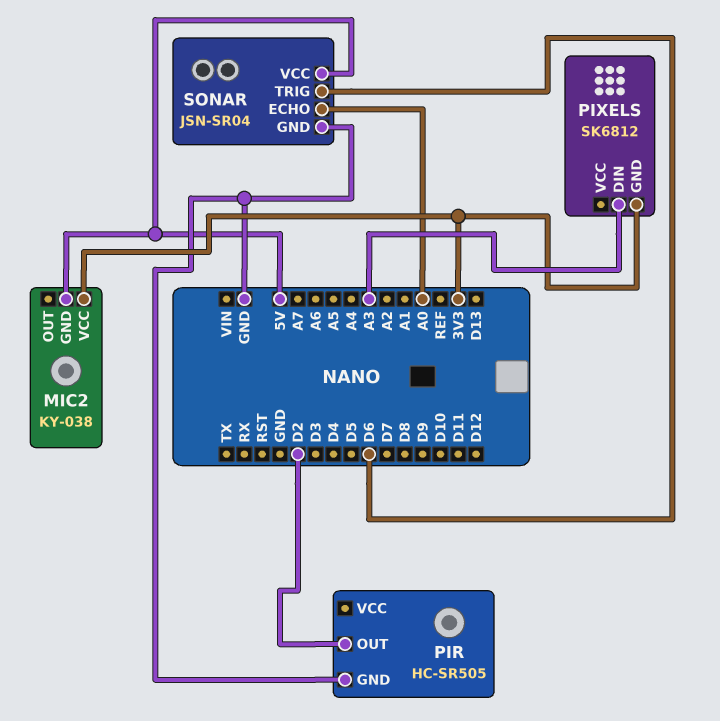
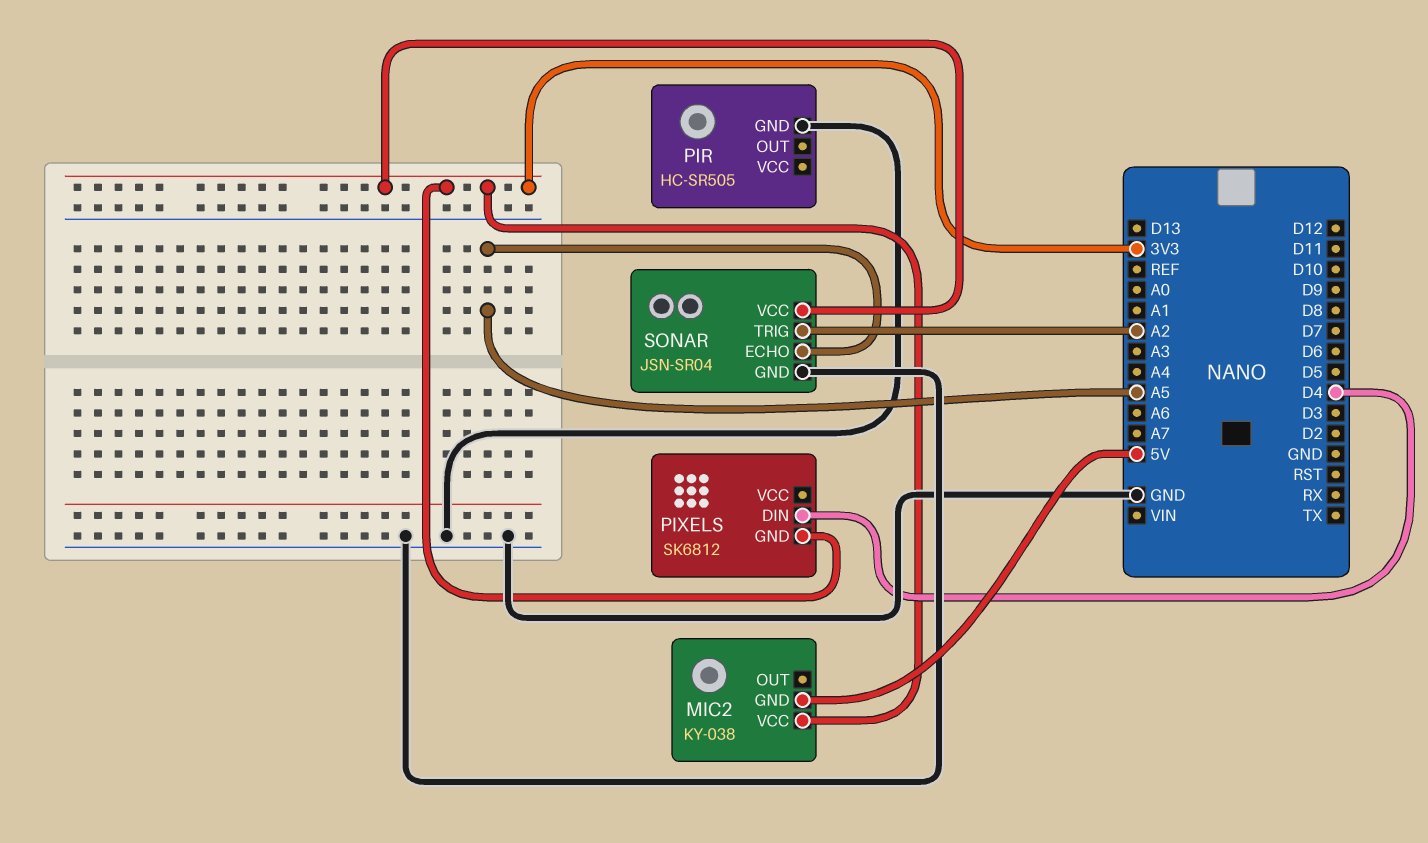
PIR pin OUT: D2 -> none
PIXELS pin DIN: A3 -> D4
SONAR pin ECHO: A0 -> A5
SONAR pin TRIG: D6 -> A2
SONAR pin VCC: 5V -> 3V3

